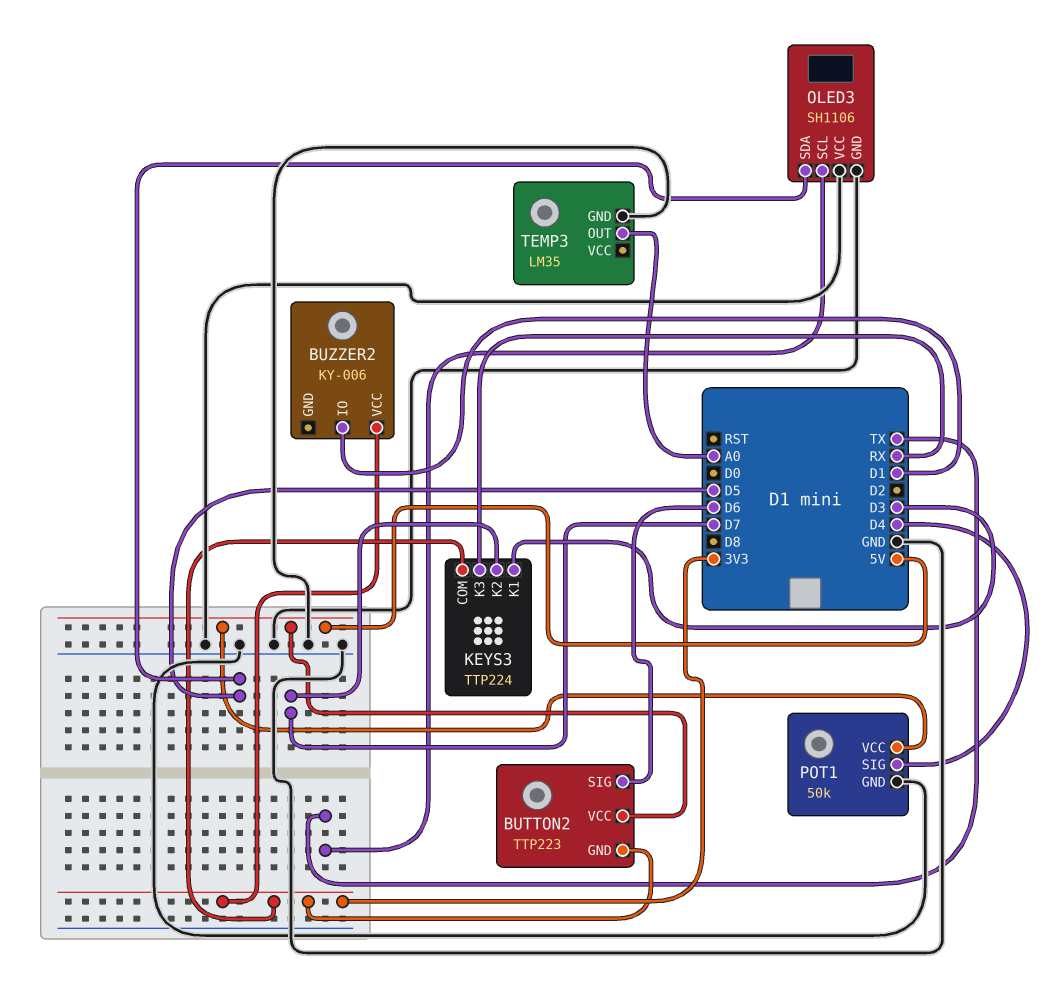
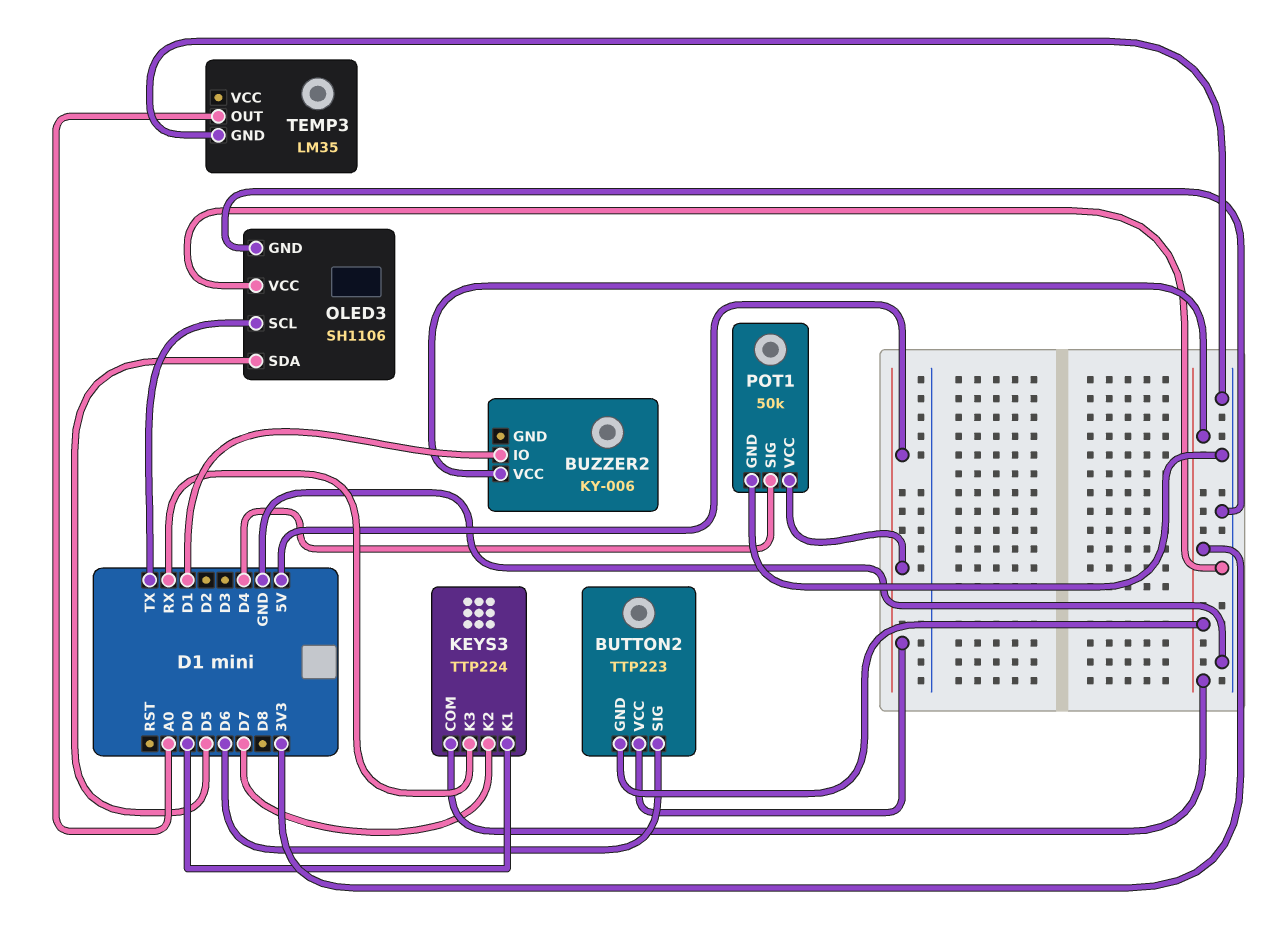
KEYS3 pin K1: D3 -> D0

